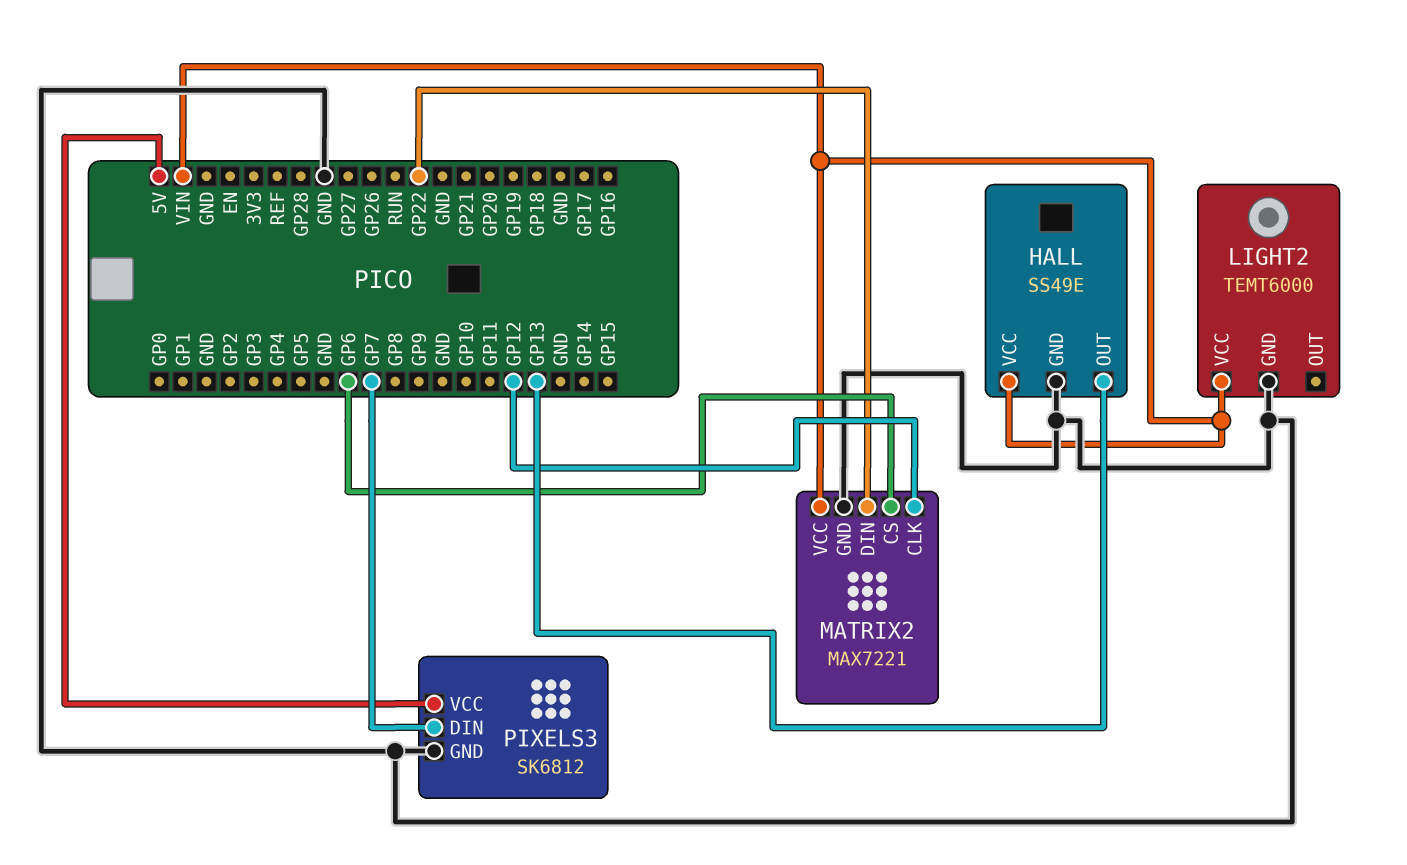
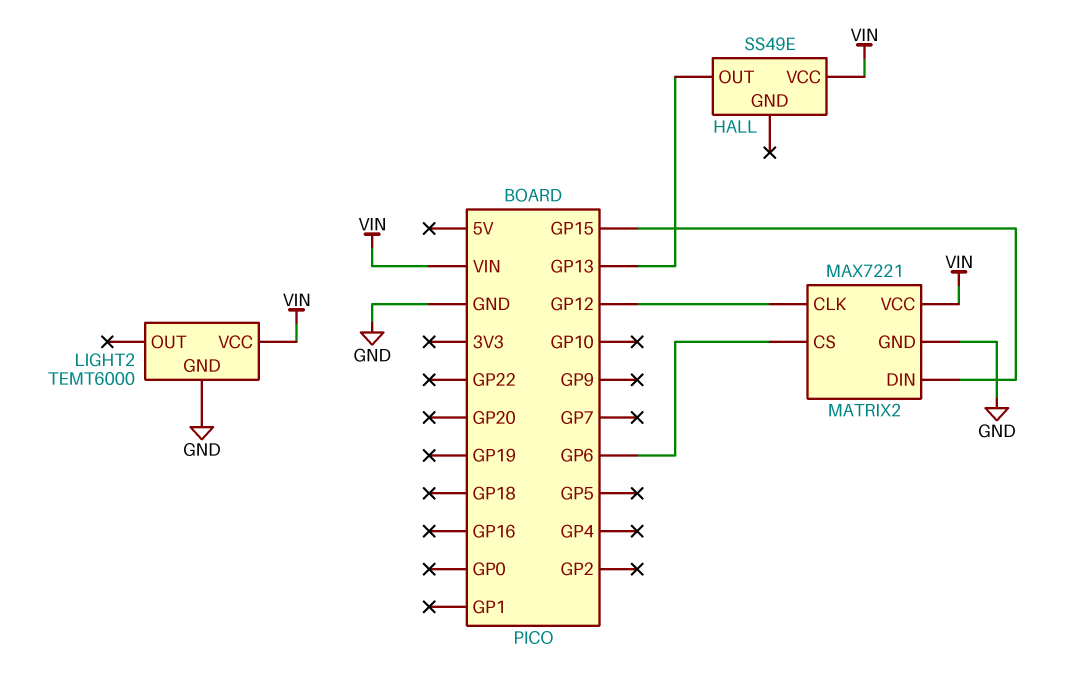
HALL pin GND: GND -> none
MATRIX2 pin DIN: GP22 -> GP15
PIXELS3: SK6812 -> none
PIXELS3 pin DIN: GP7 -> none
PIXELS3 pin GND: GND -> none
PIXELS3 pin VCC: 5V -> none

